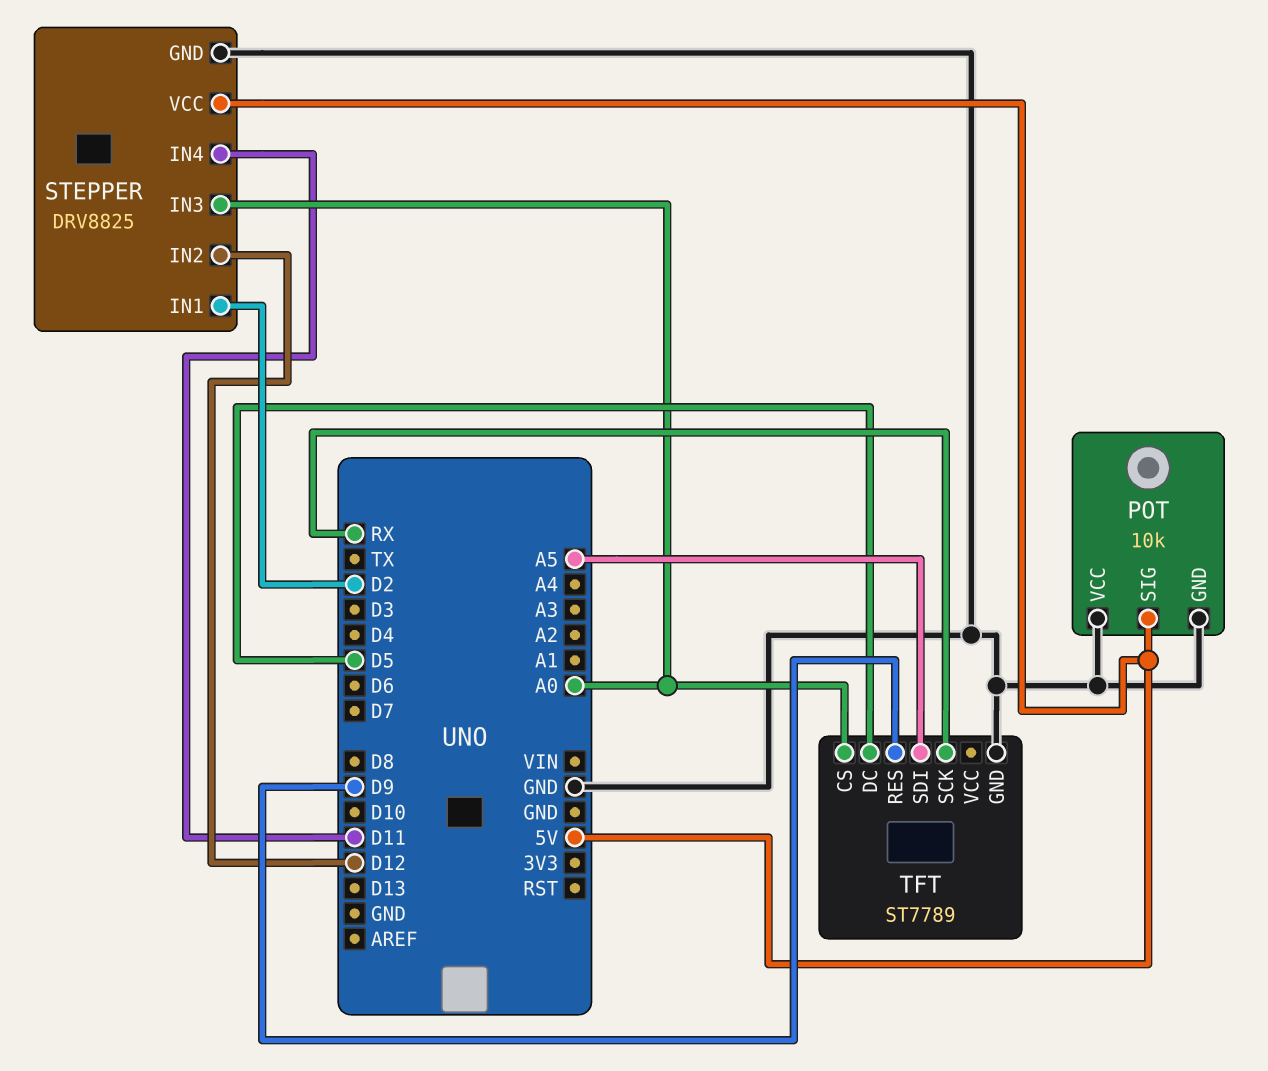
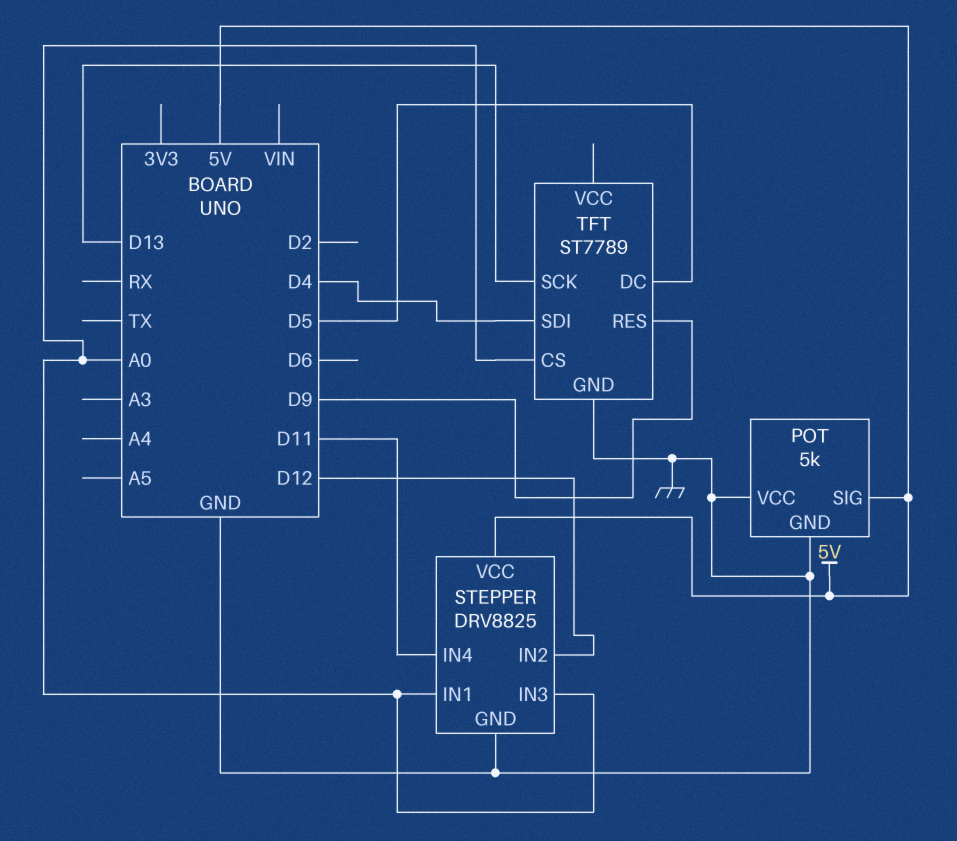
POT: 10k -> 5k
STEPPER pin IN1: D2 -> A0
TFT pin SCK: RX -> D13
TFT pin SDI: A5 -> D4

